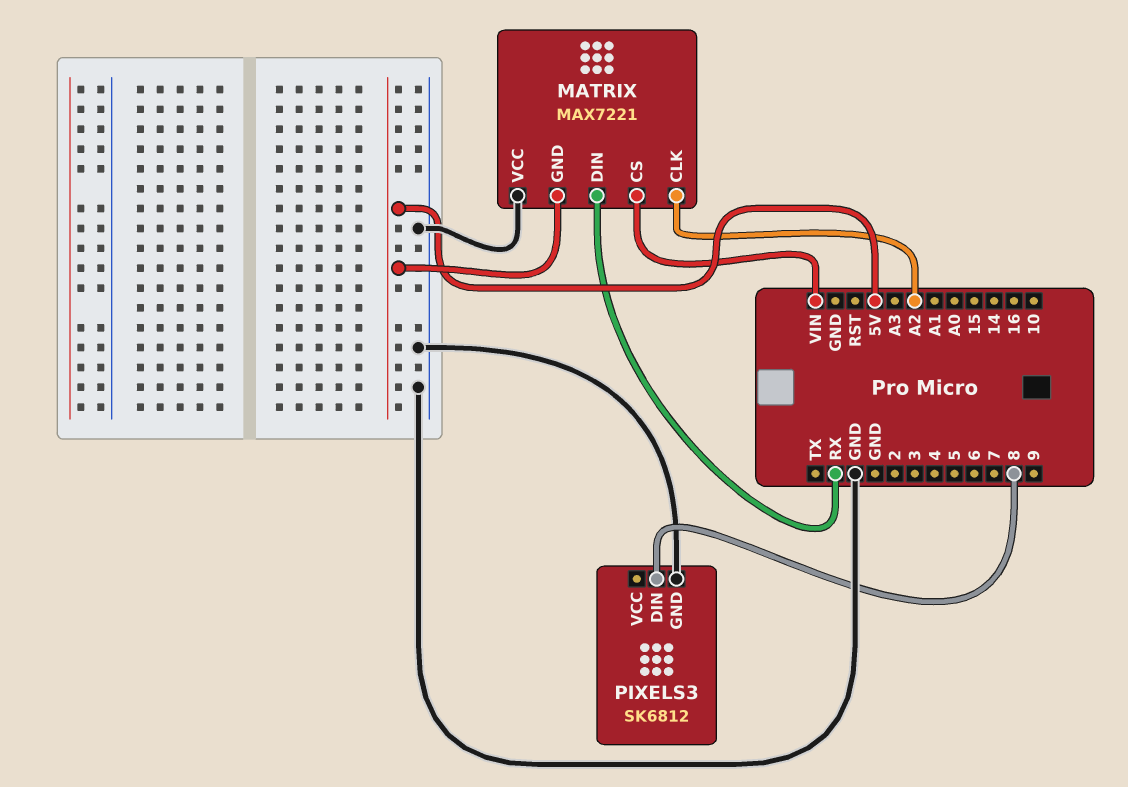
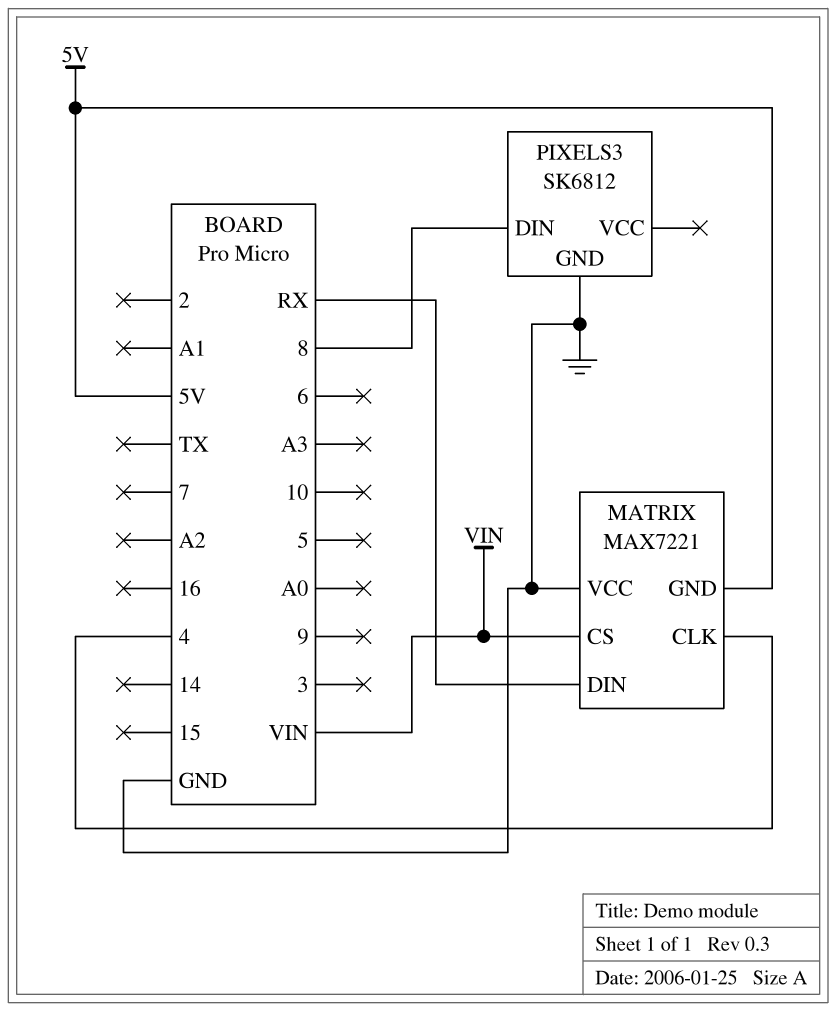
MATRIX pin CLK: A2 -> 4

